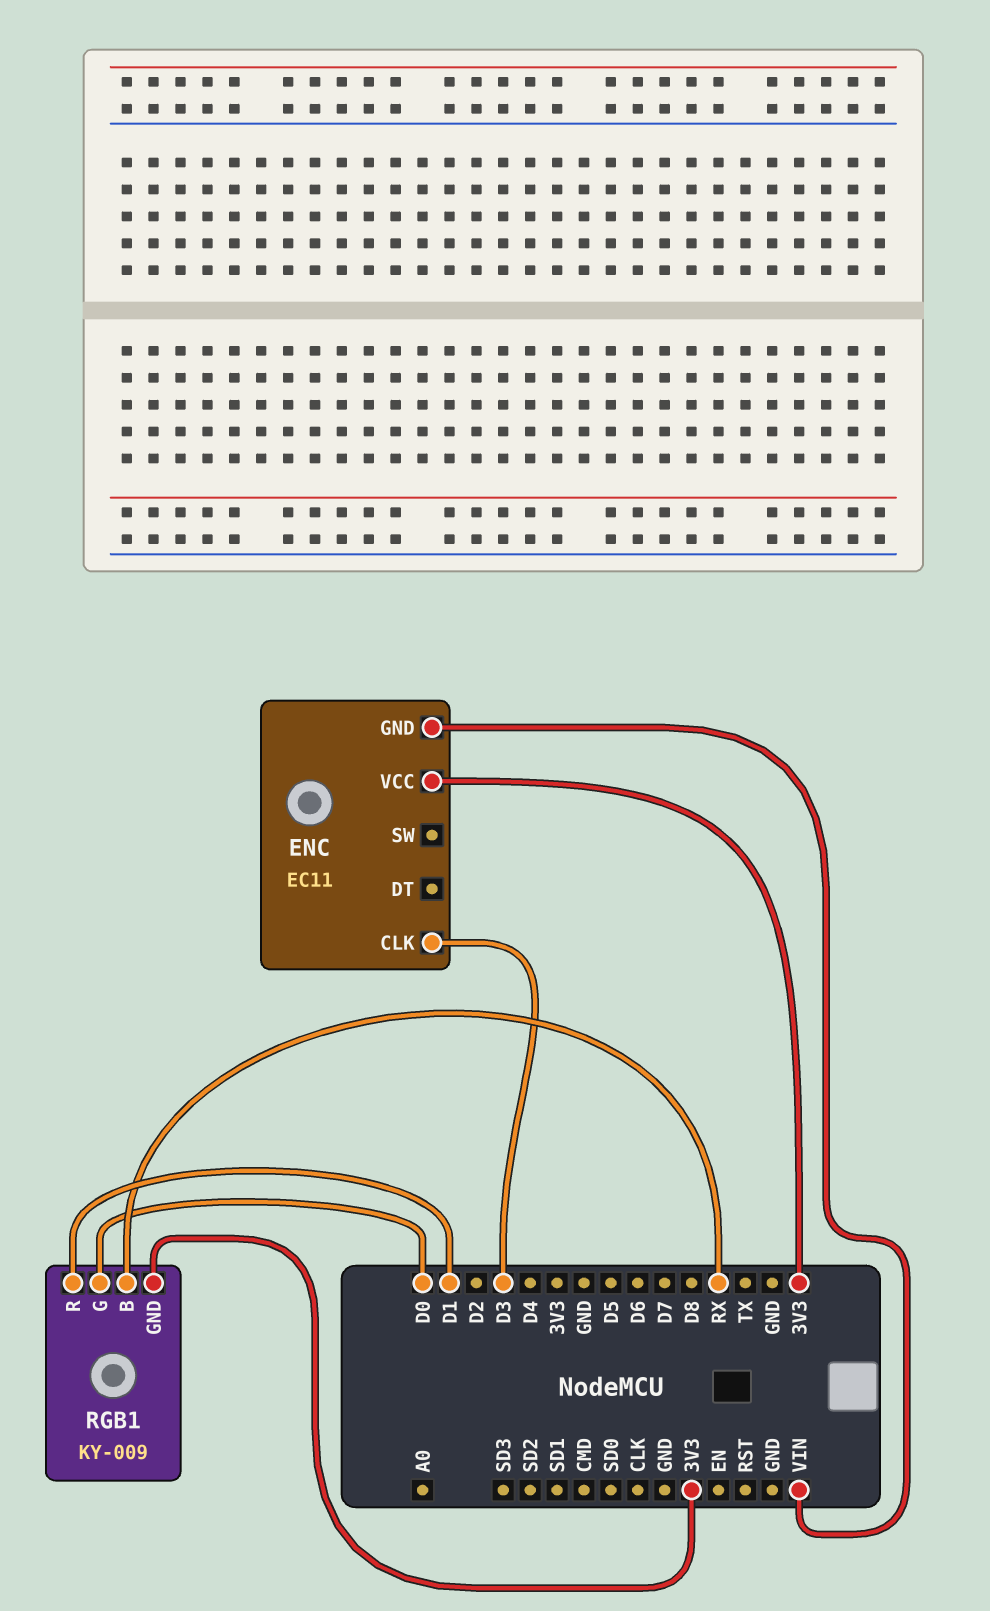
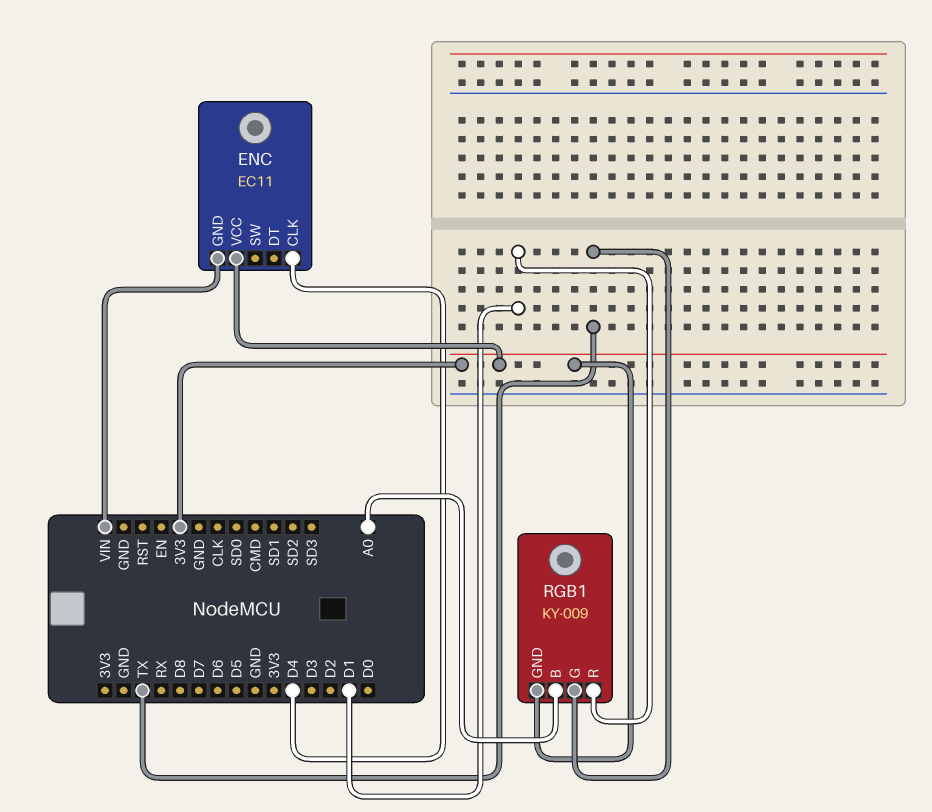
ENC pin CLK: D3 -> D4
RGB1 pin B: RX -> A0
RGB1 pin G: D0 -> TX

